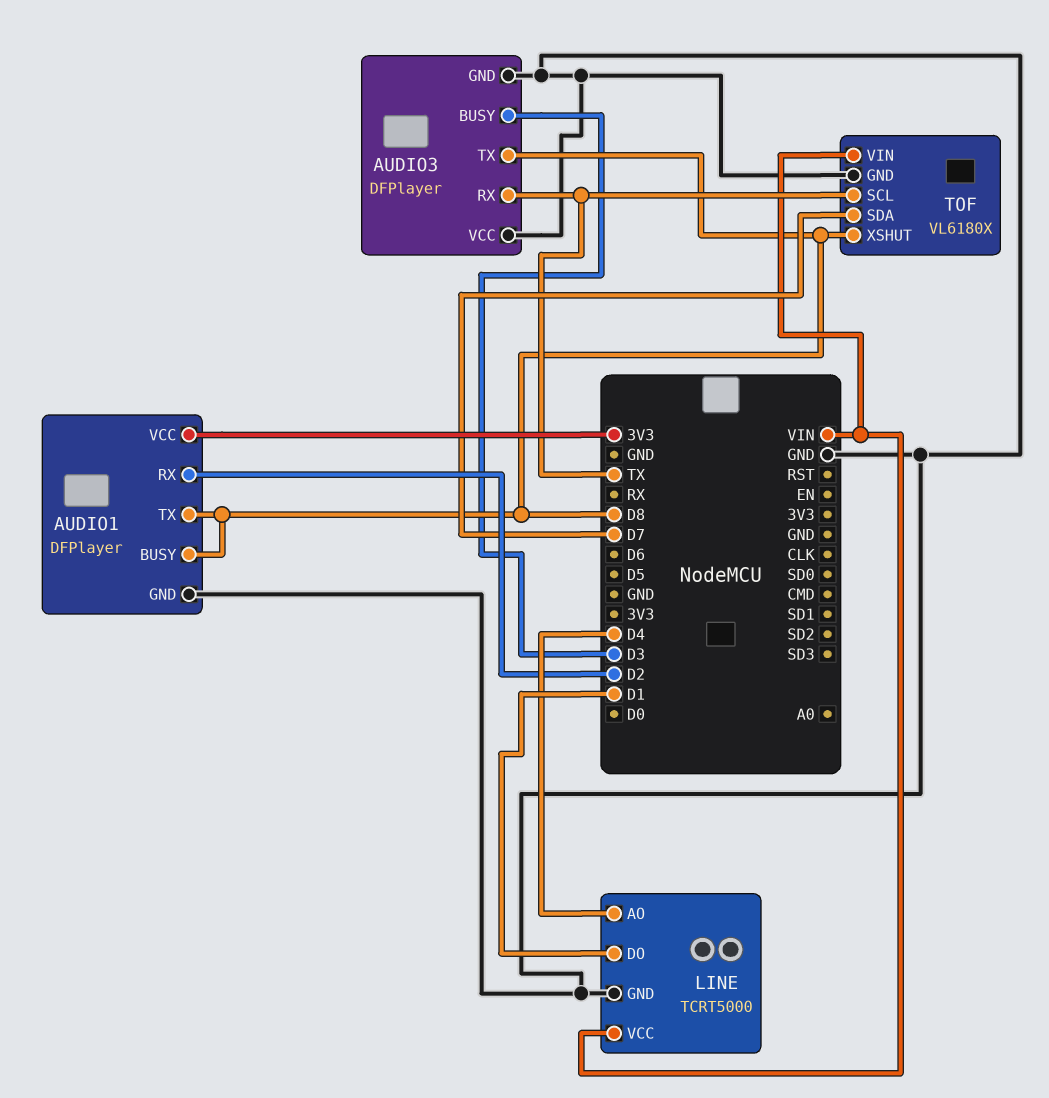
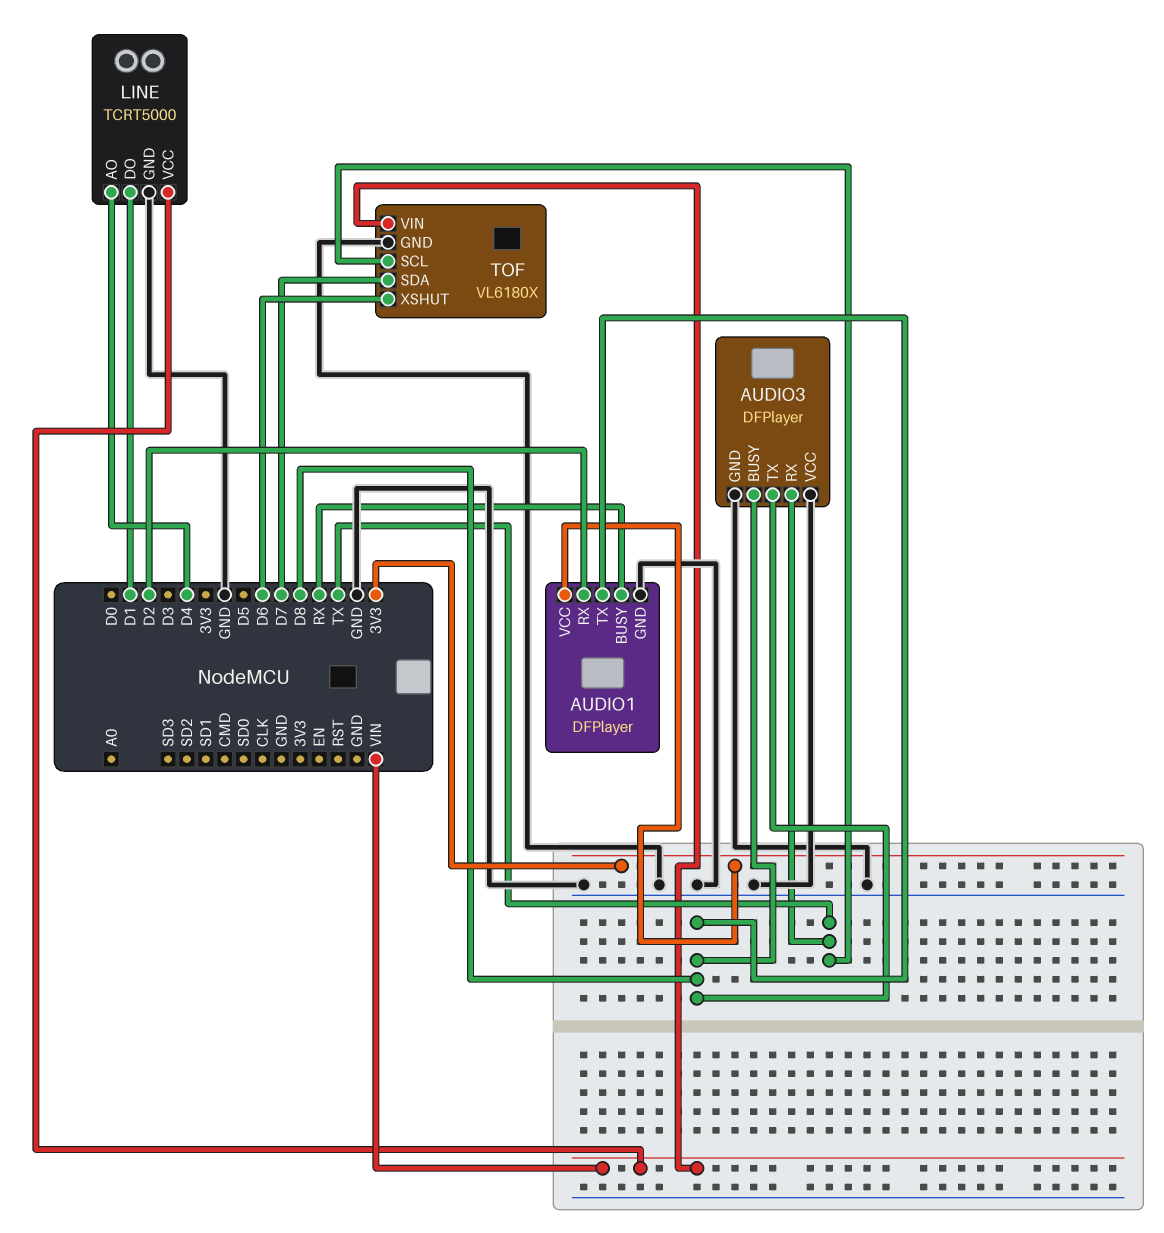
AUDIO1 pin BUSY: D8 -> RX
AUDIO3 pin BUSY: D3 -> D8
TOF pin XSHUT: D8 -> D6

